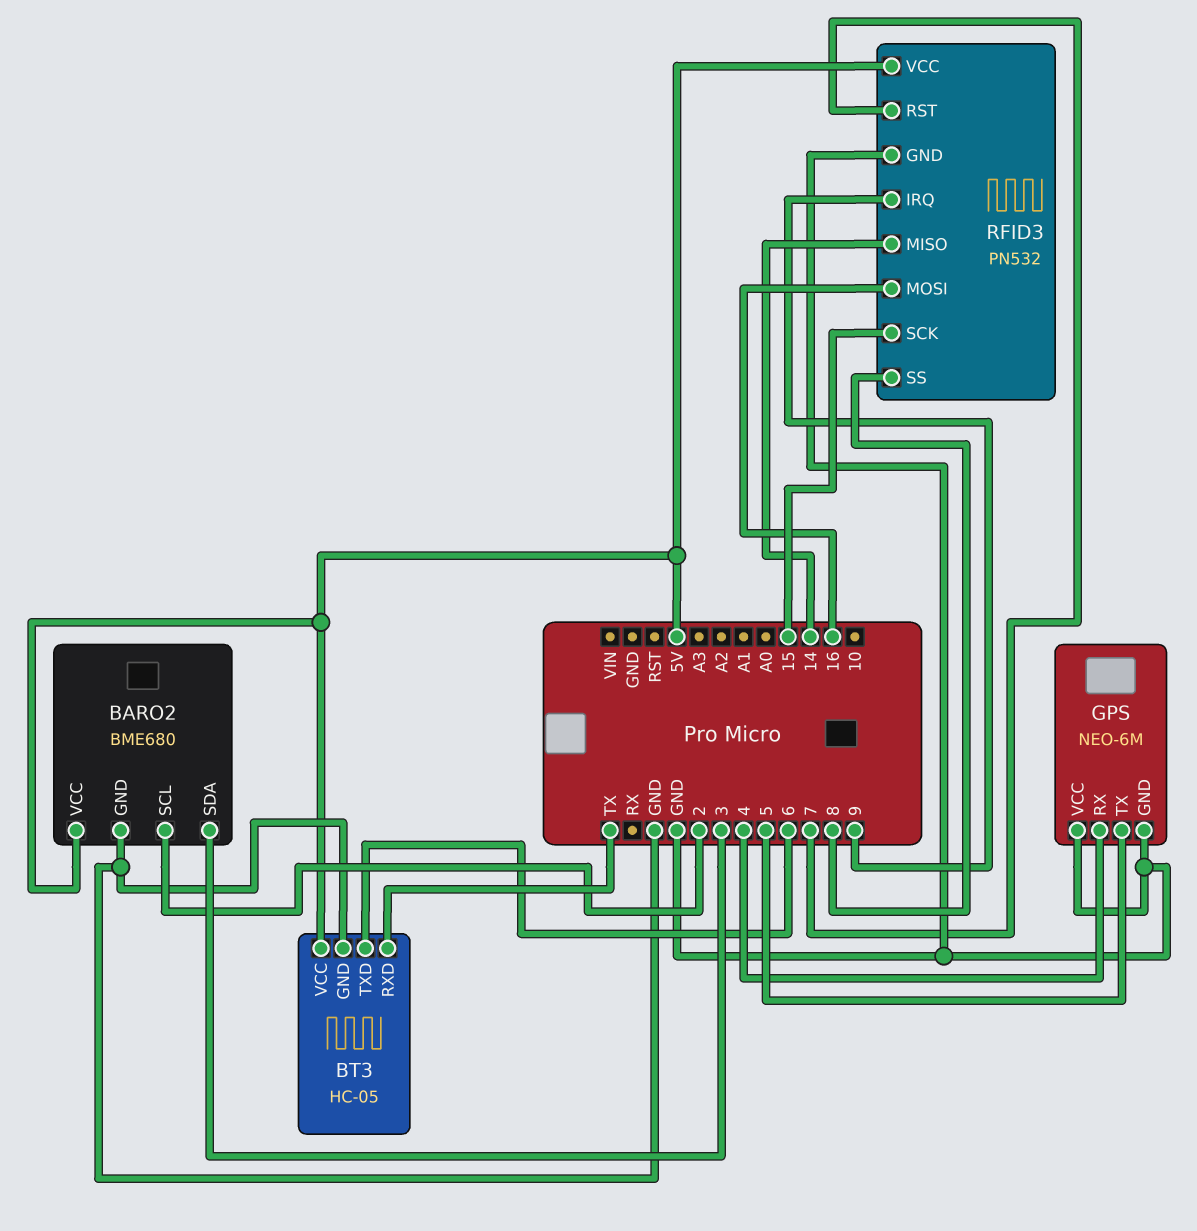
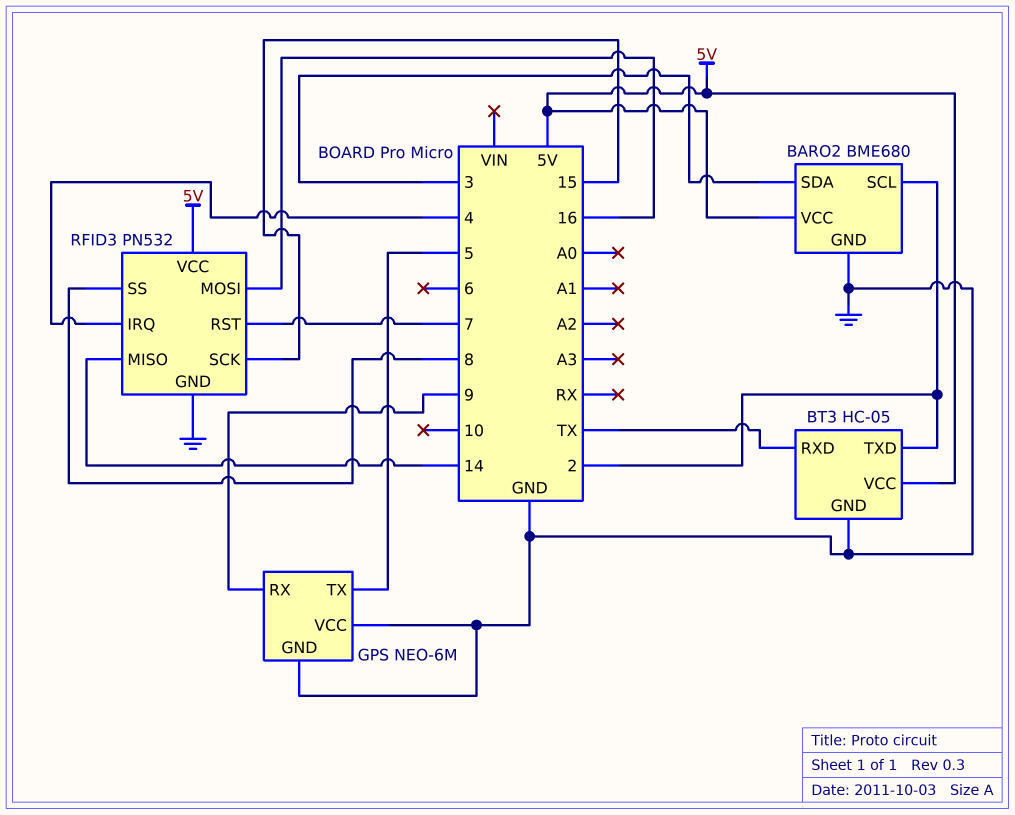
BT3 pin TXD: 6 -> 2
GPS pin RX: 4 -> 9
RFID3 pin IRQ: 9 -> 4

